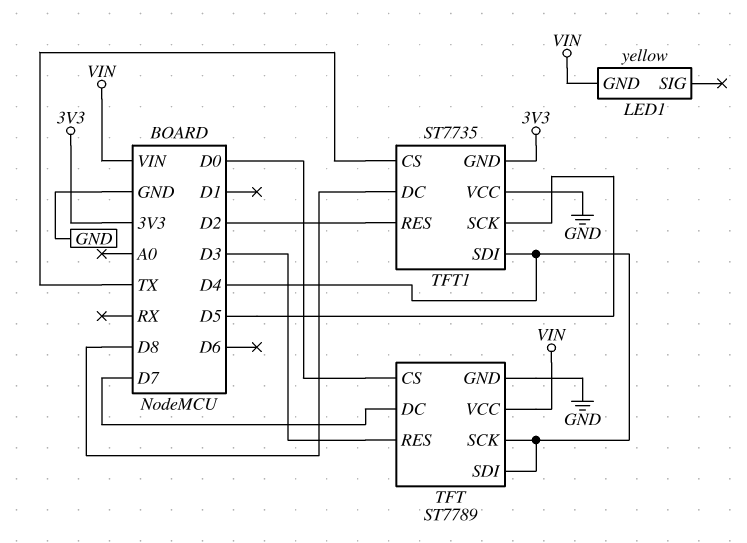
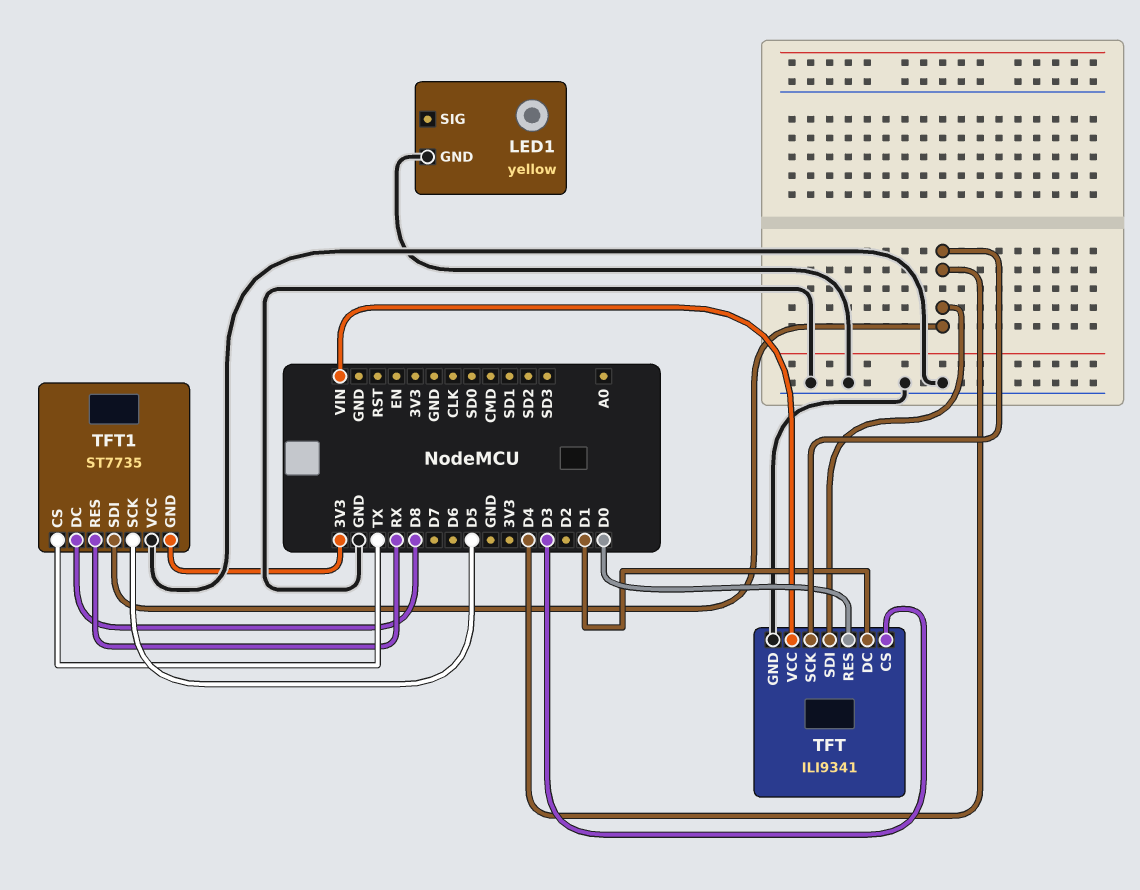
LED1 pin GND: VIN -> GND
TFT: ST7789 -> ILI9341
TFT pin CS: D0 -> D3
TFT pin DC: D7 -> D1
TFT pin RES: D3 -> D0
TFT1 pin RES: D2 -> RX

